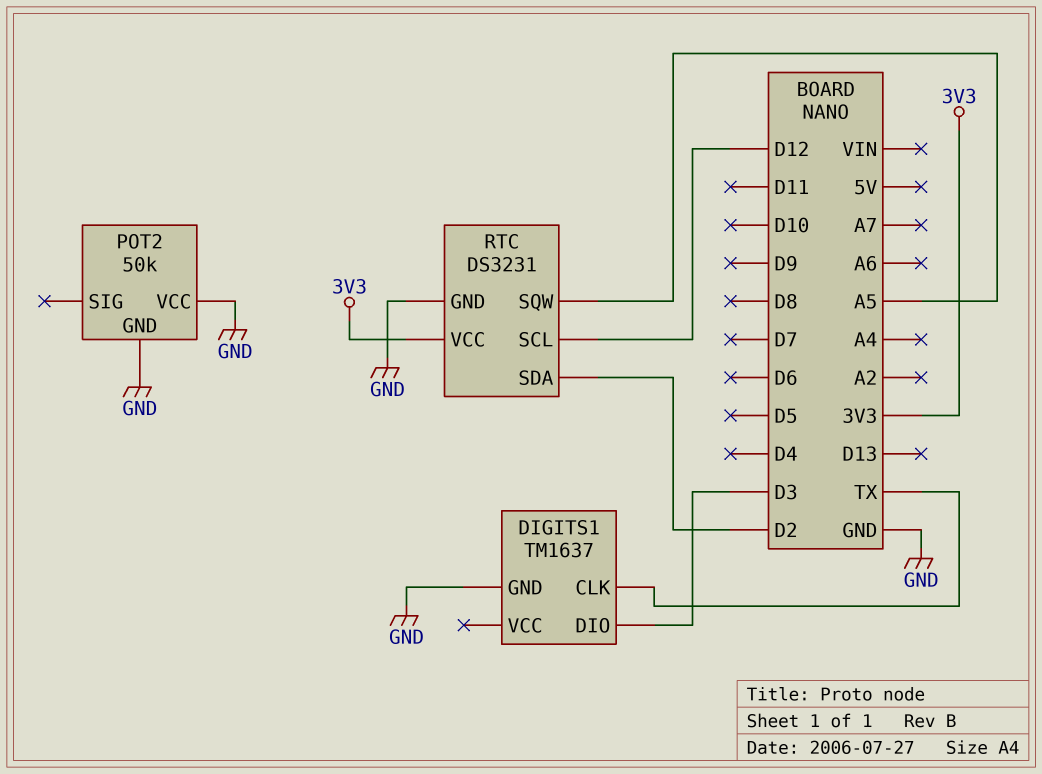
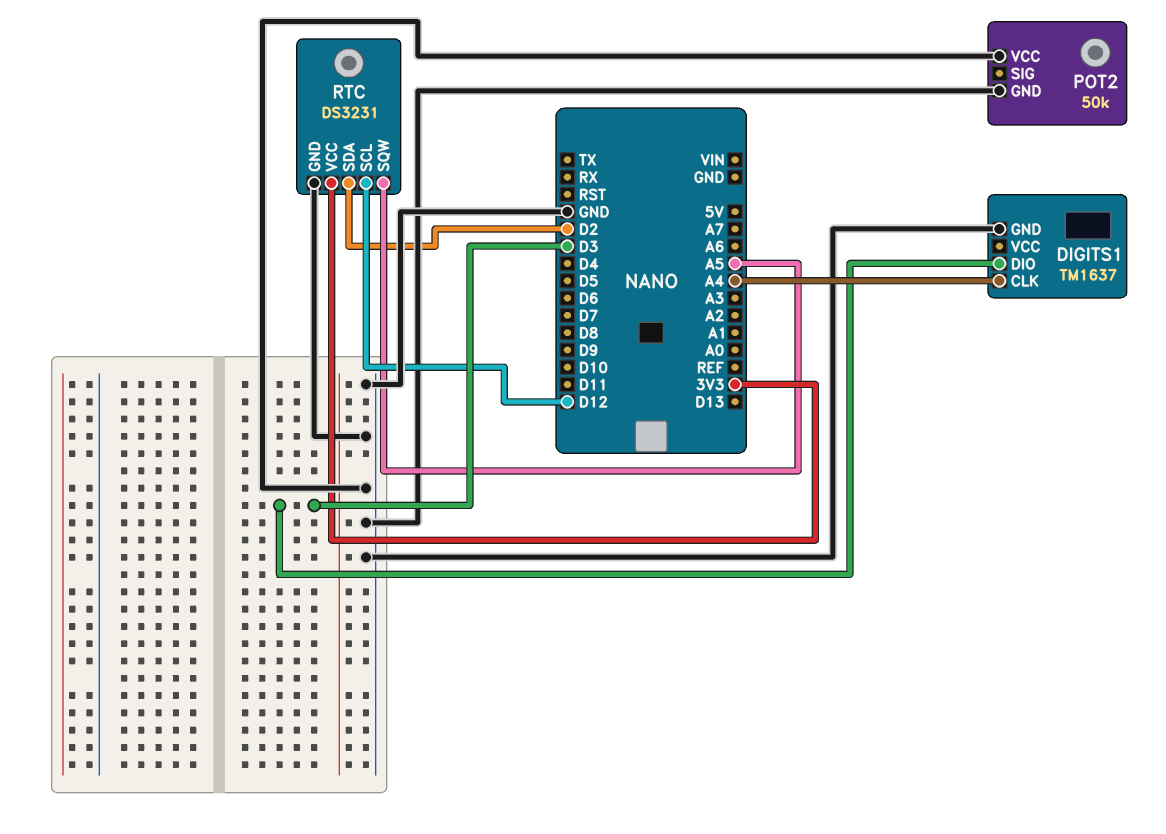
DIGITS1 pin CLK: TX -> A4

